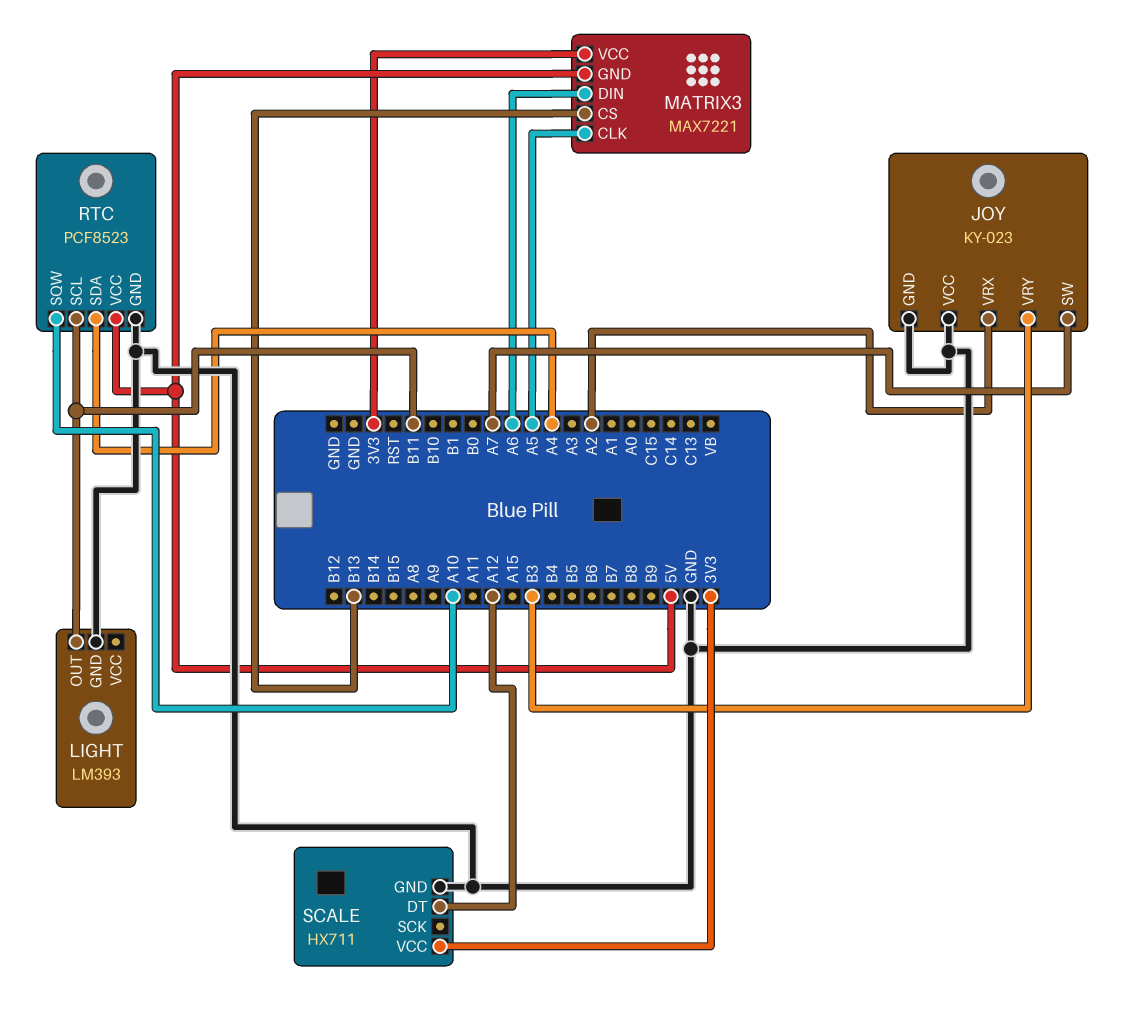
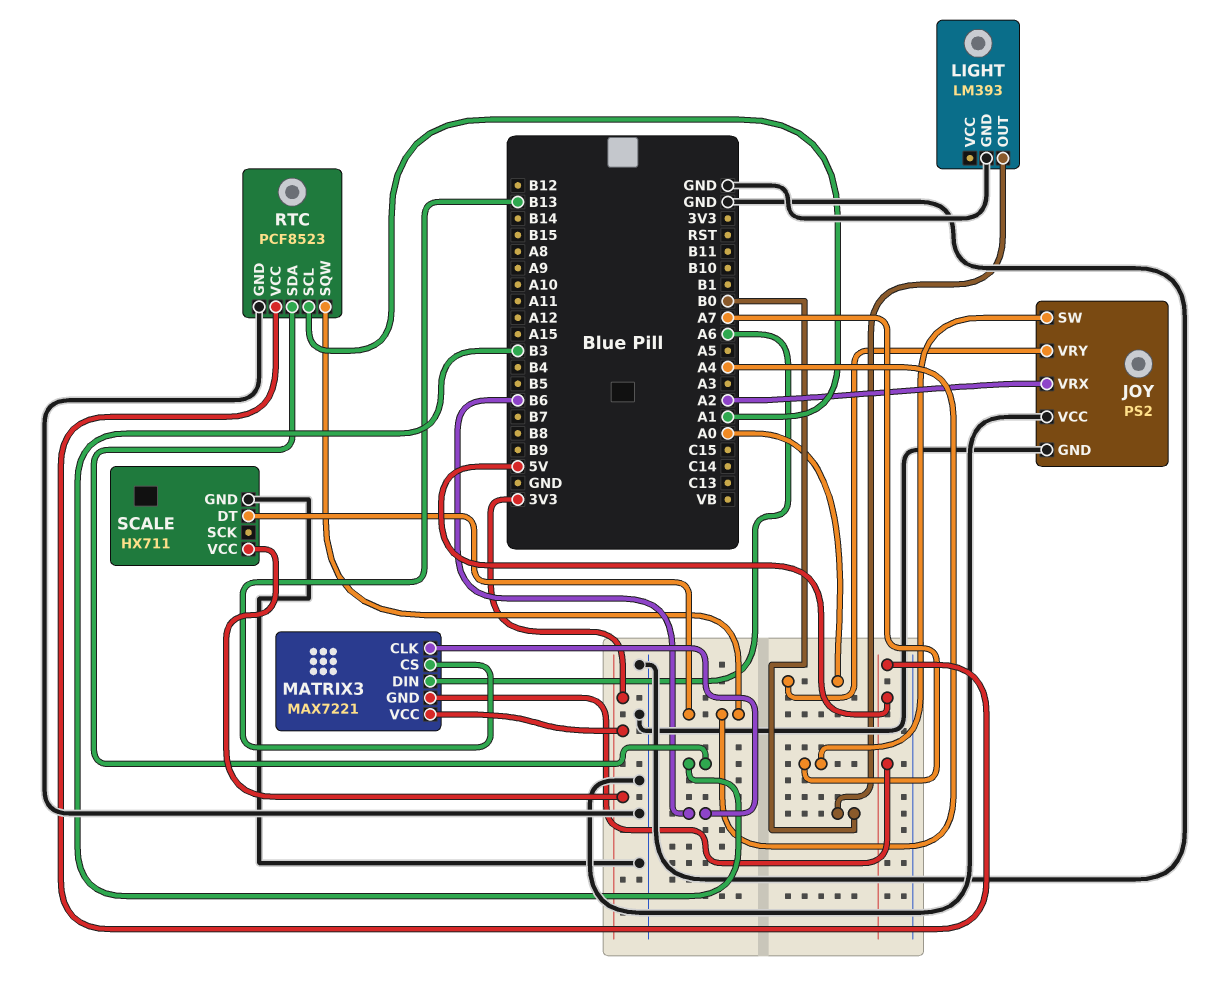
JOY: KY-023 -> PS2
JOY pin VRY: B3 -> A0
LIGHT pin OUT: B11 -> B0
MATRIX3 pin CLK: A5 -> B6
RTC pin SCL: B11 -> A1
RTC pin SDA: A4 -> B3
RTC pin SQW: A10 -> A4
SCALE pin DT: A12 -> A4

